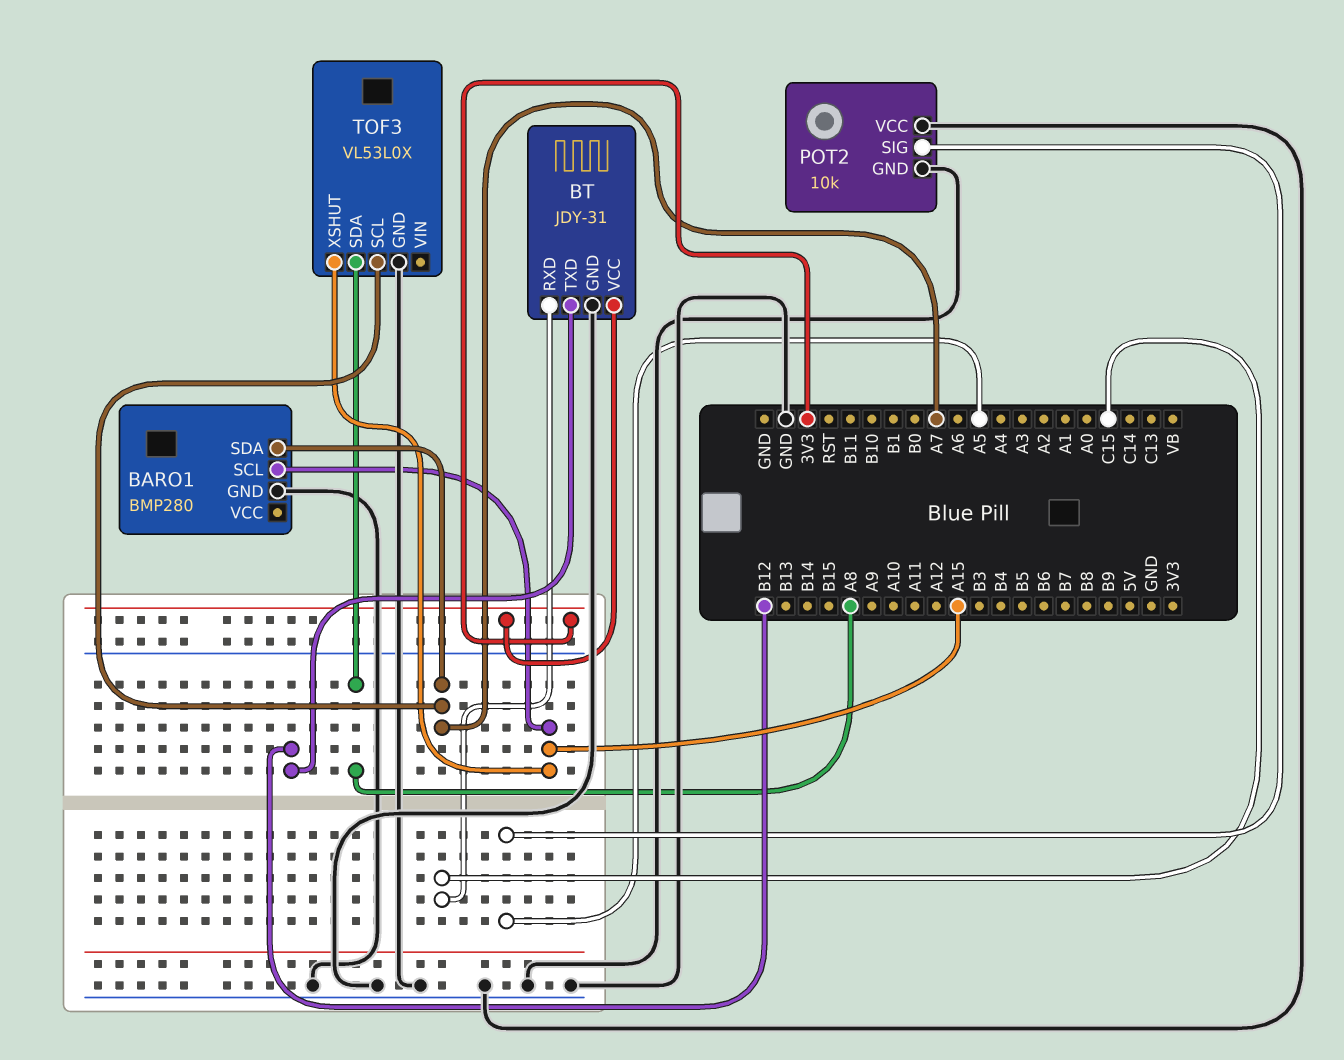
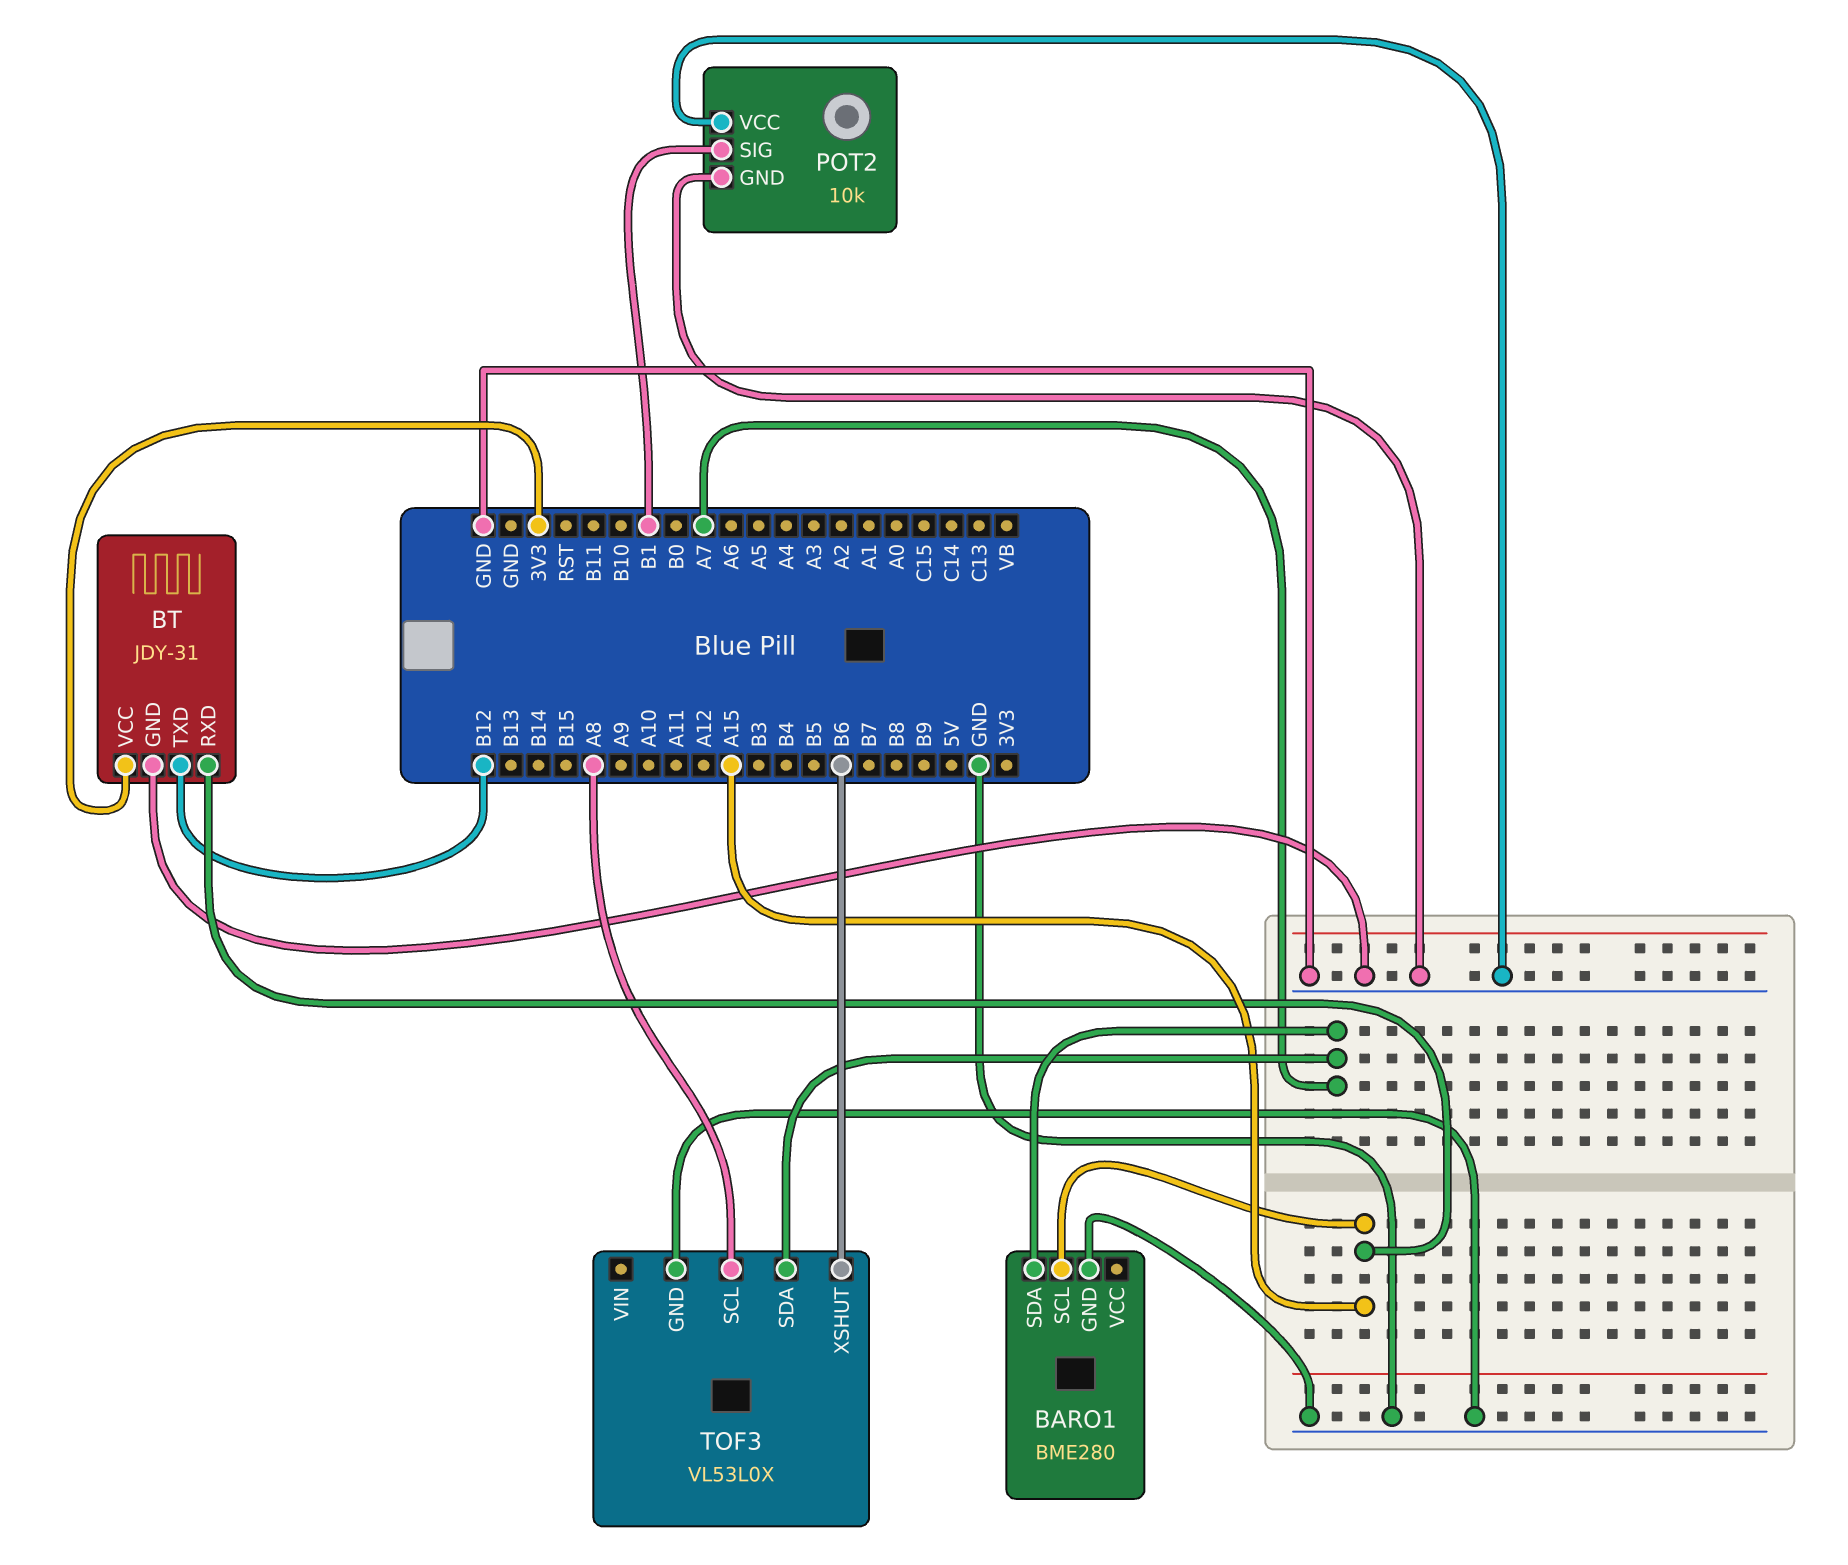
BARO1: BMP280 -> BME280
BT pin RXD: C15 -> A15
POT2 pin SIG: A5 -> B1
TOF3 pin SCL: A7 -> A8
TOF3 pin SDA: A8 -> A7
TOF3 pin XSHUT: A15 -> B6

